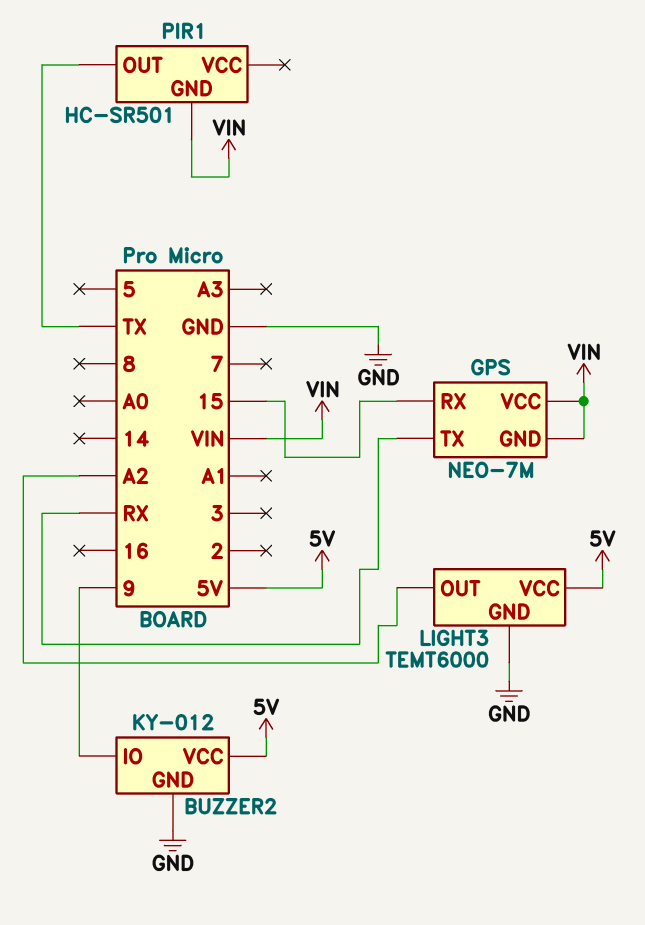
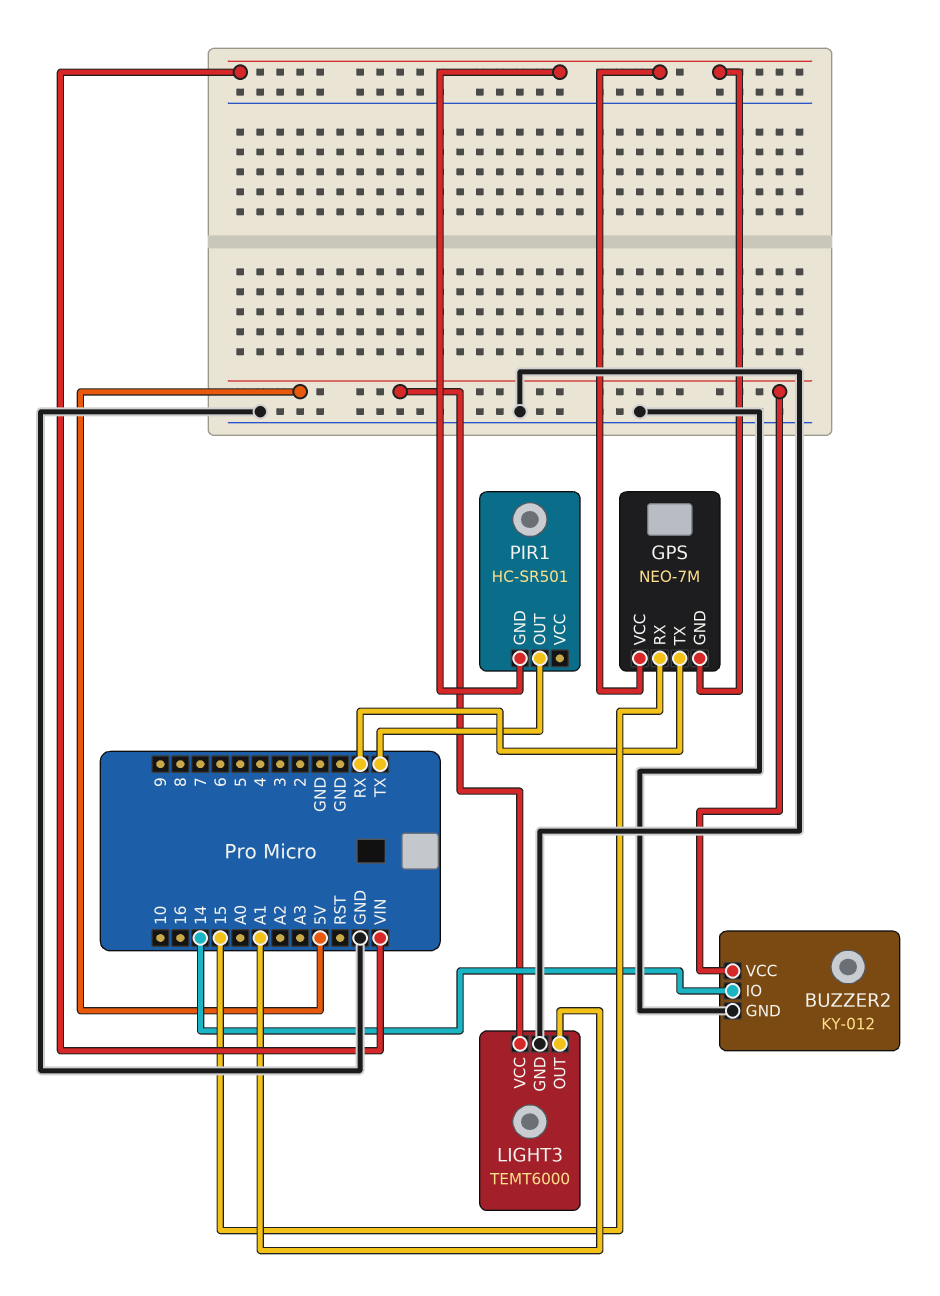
BUZZER2 pin IO: 9 -> 14
LIGHT3 pin OUT: A2 -> A1

